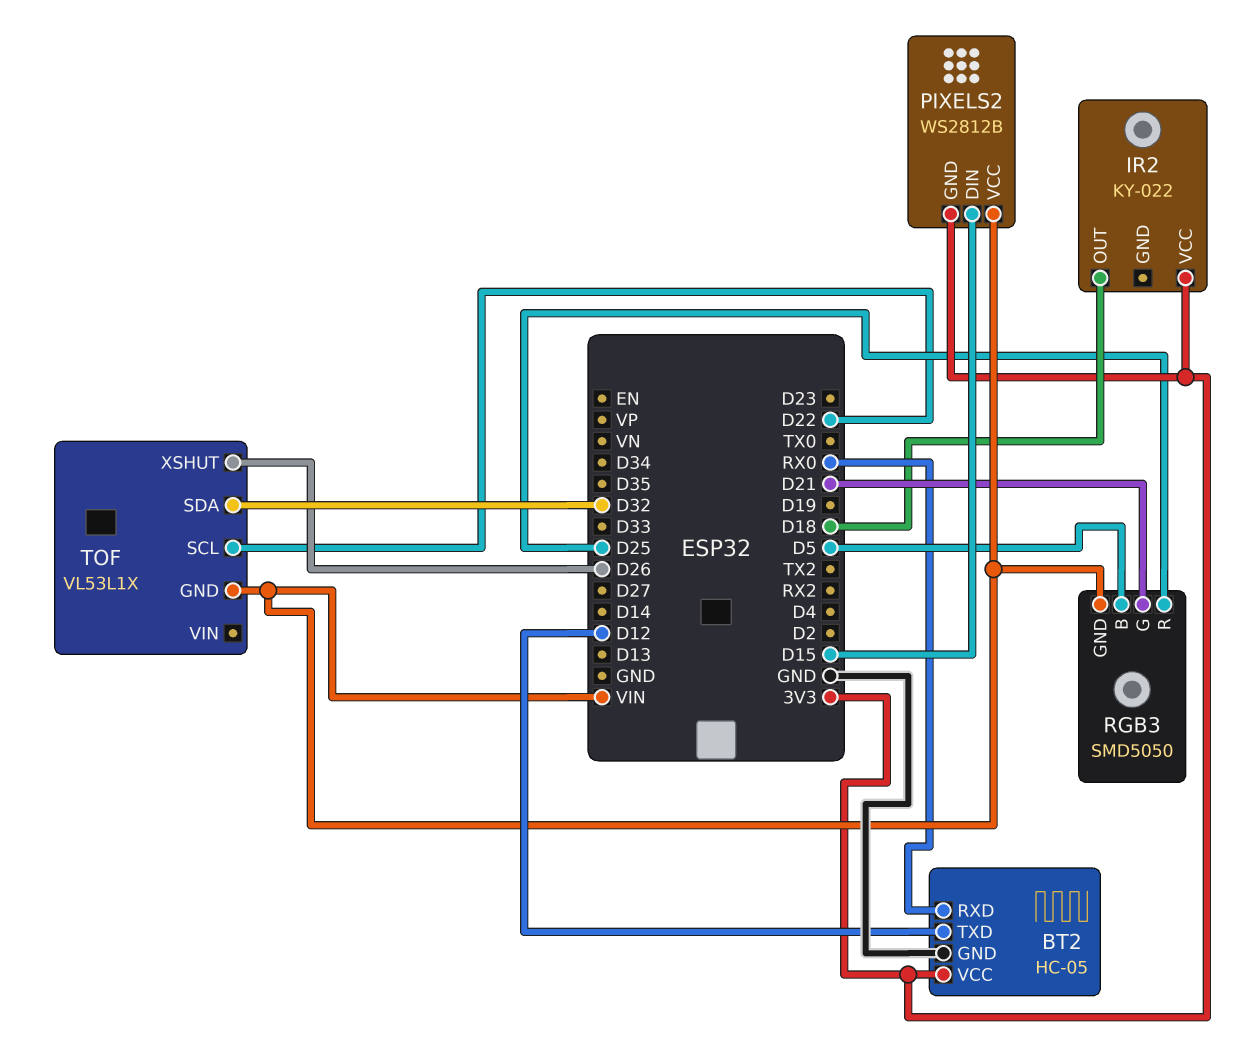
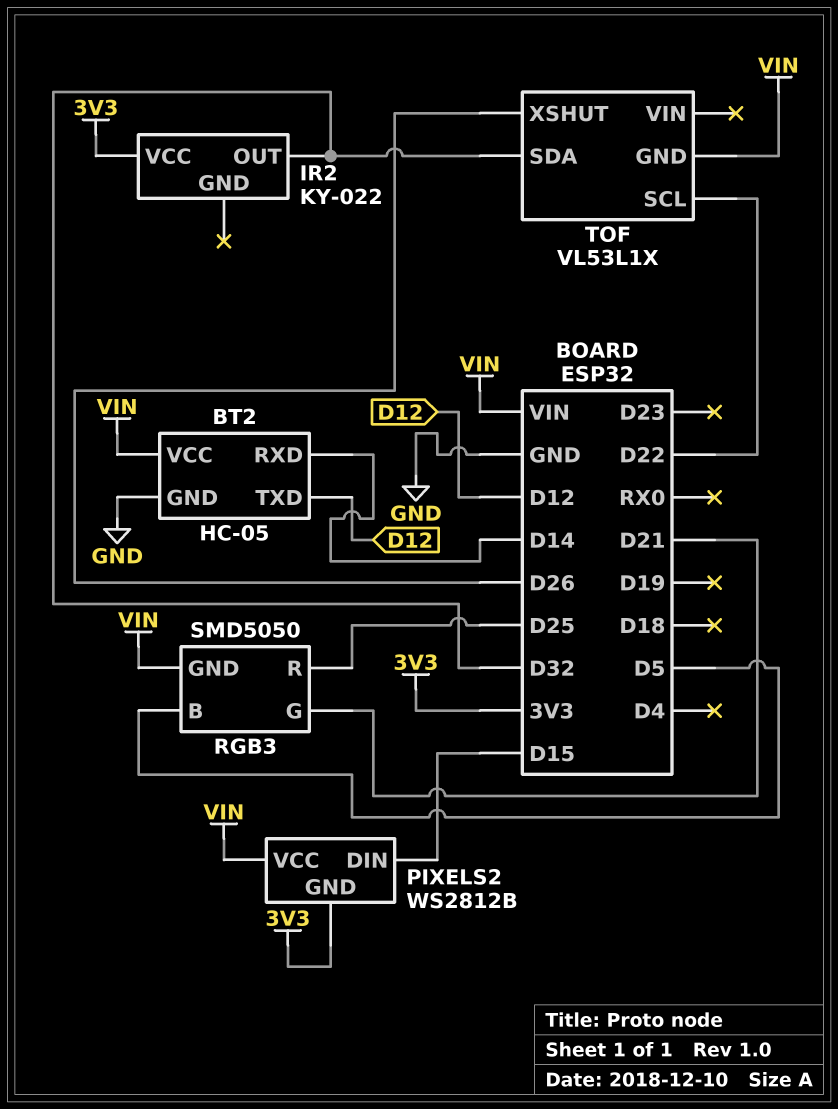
BT2 pin RXD: RX0 -> D14
BT2 pin VCC: 3V3 -> VIN
IR2 pin OUT: D18 -> D32

